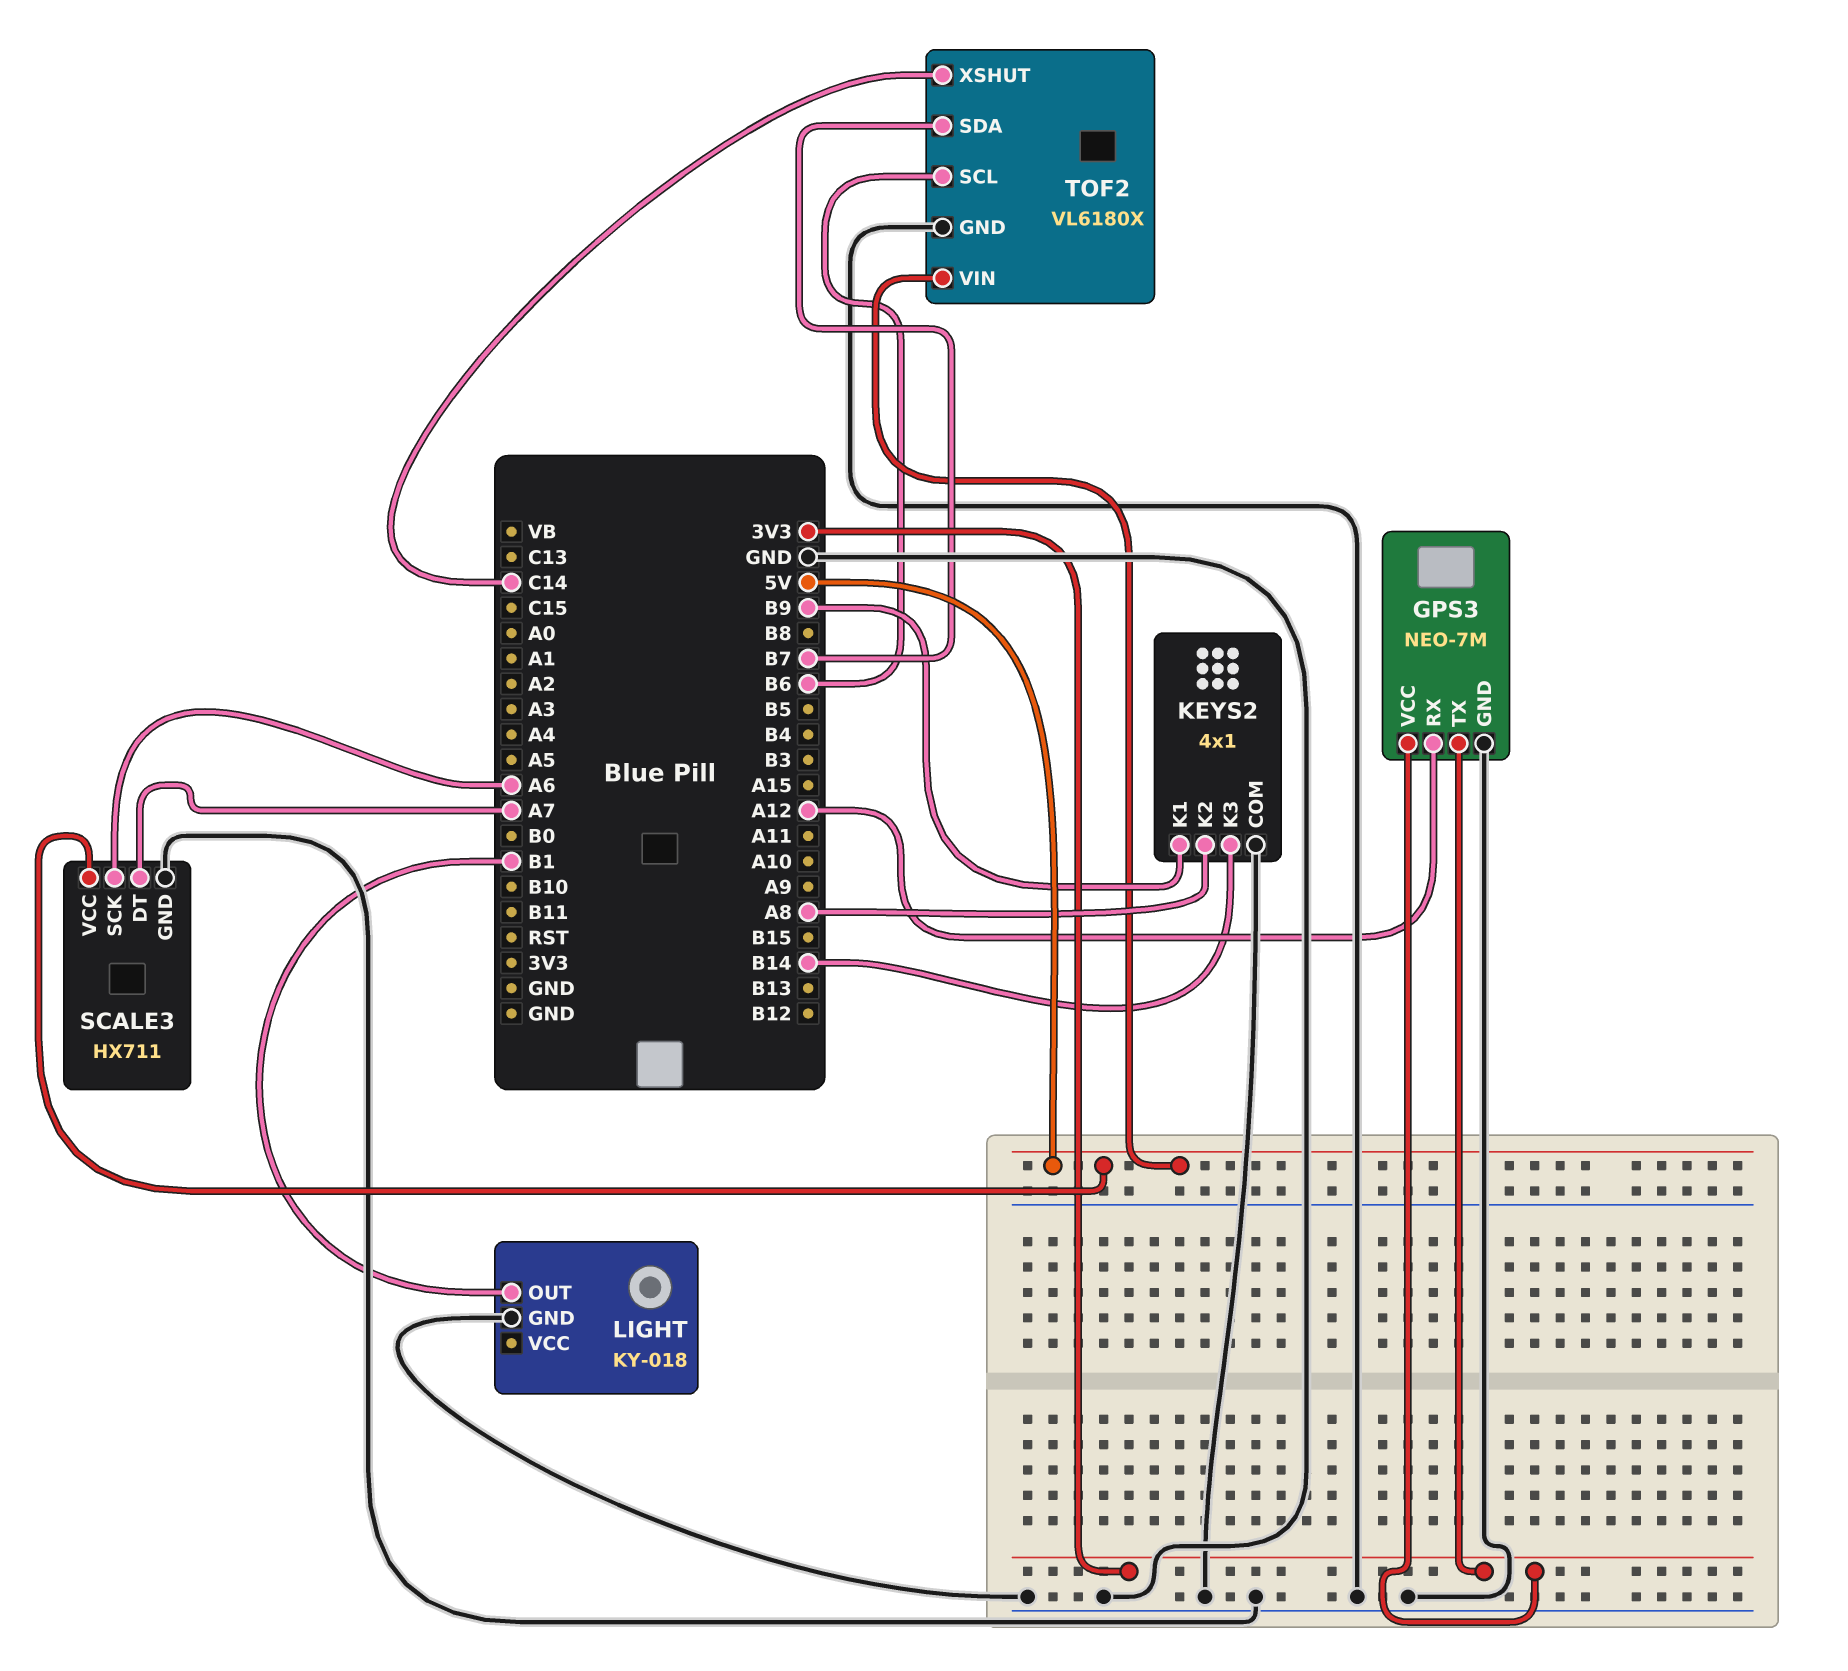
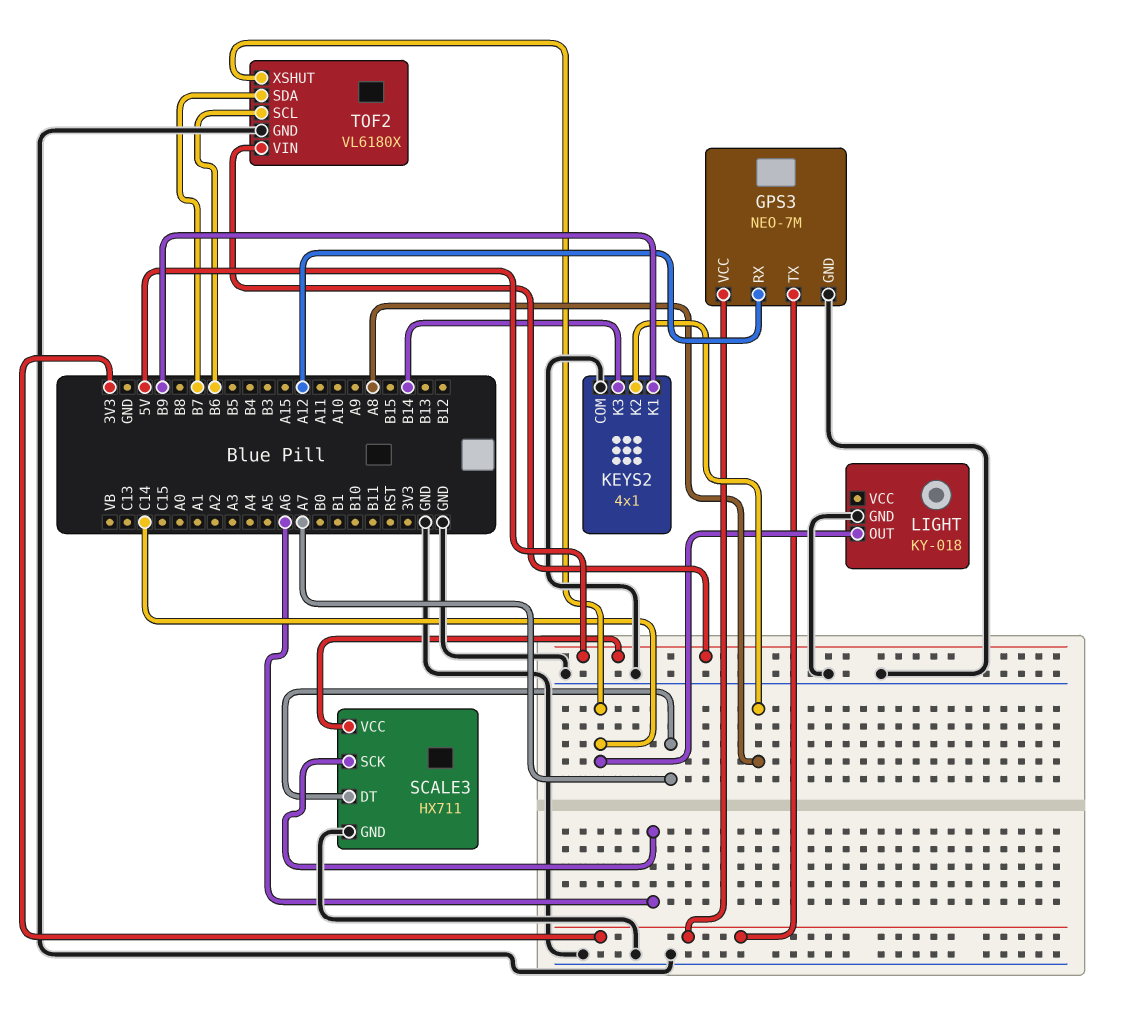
LIGHT pin OUT: B1 -> C14

